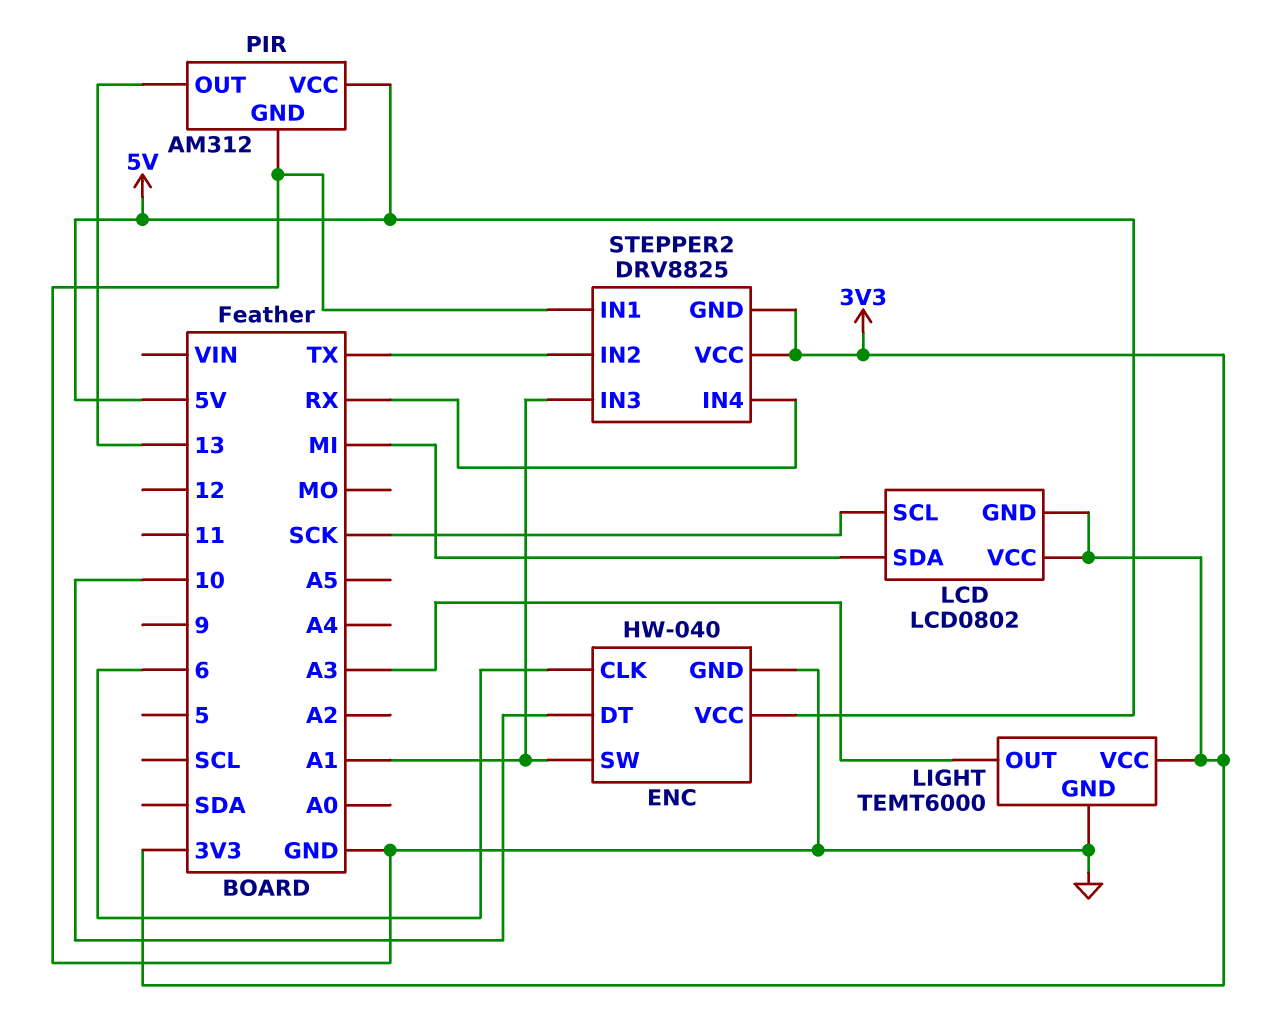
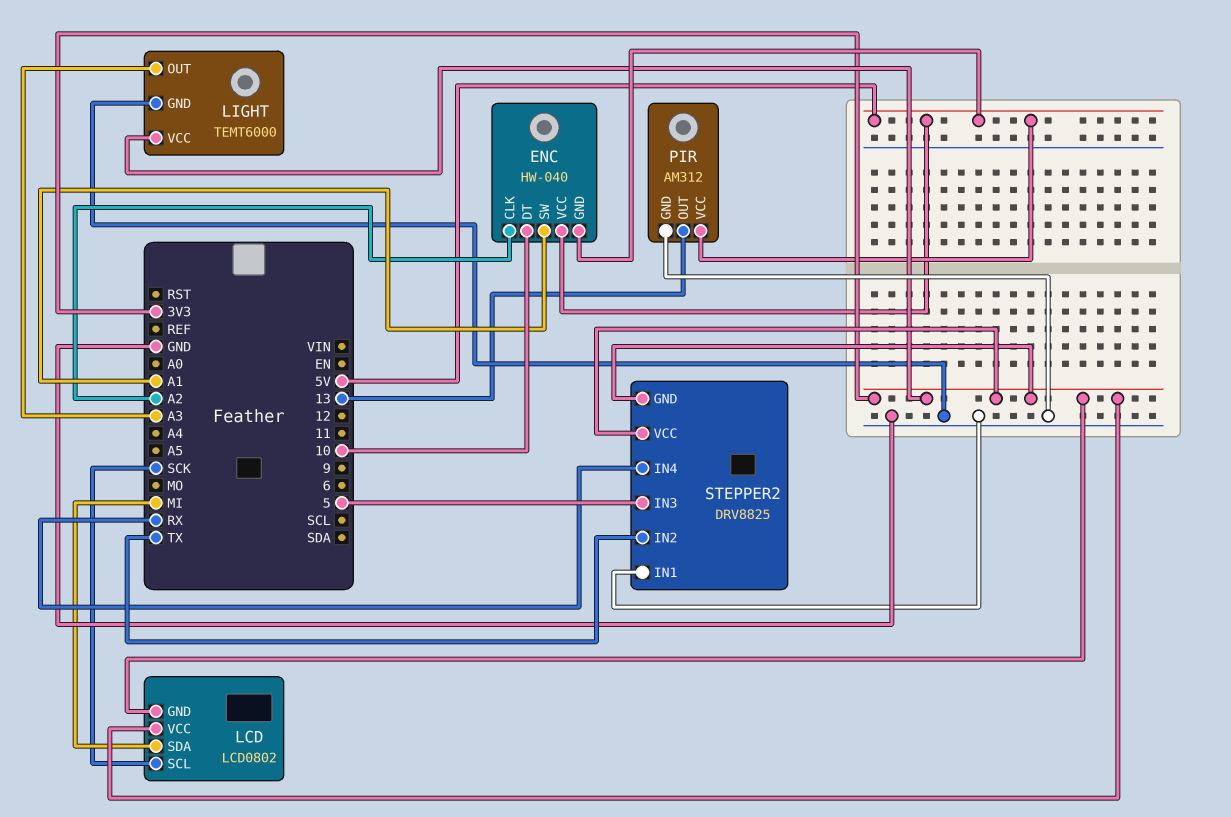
ENC pin CLK: 6 -> A2
ENC pin GND: GND -> 5V
STEPPER2 pin IN3: A1 -> 5

